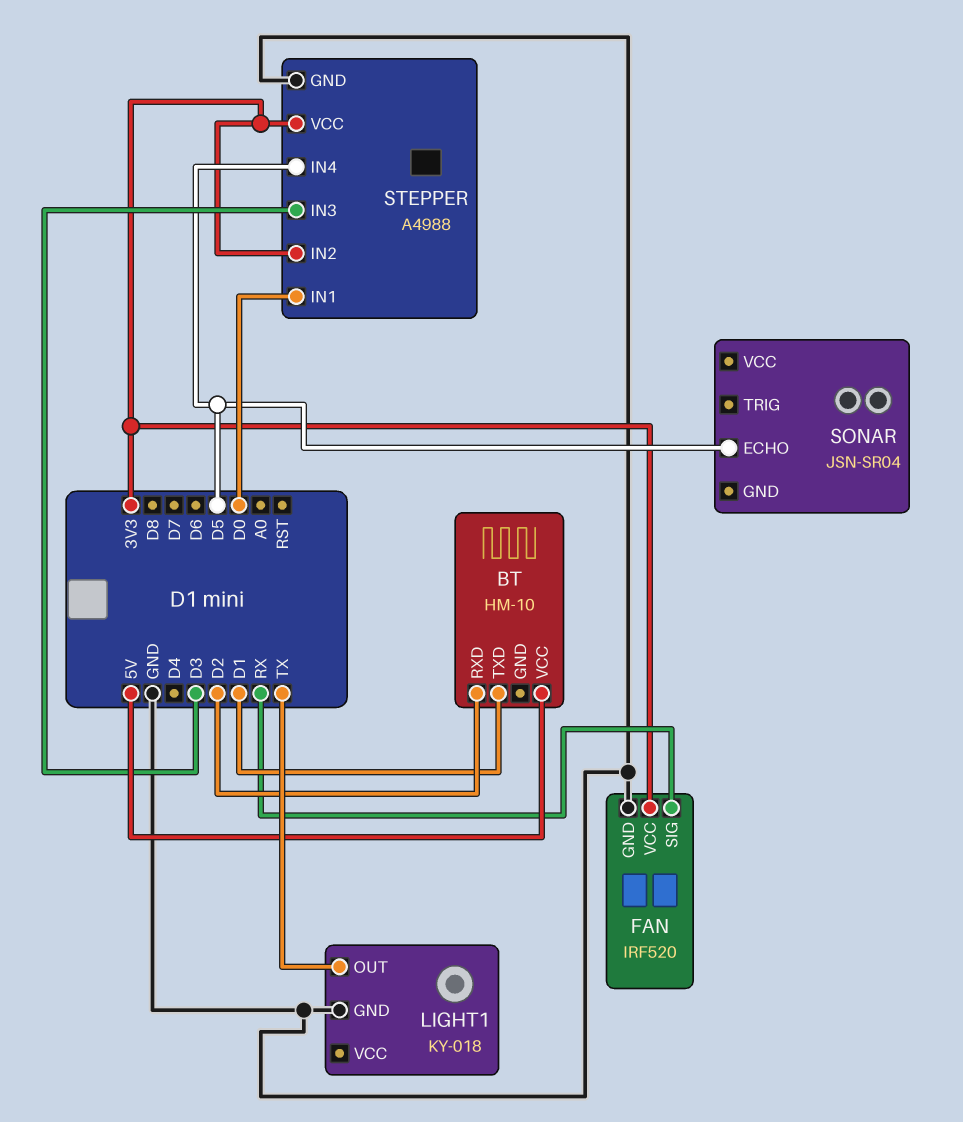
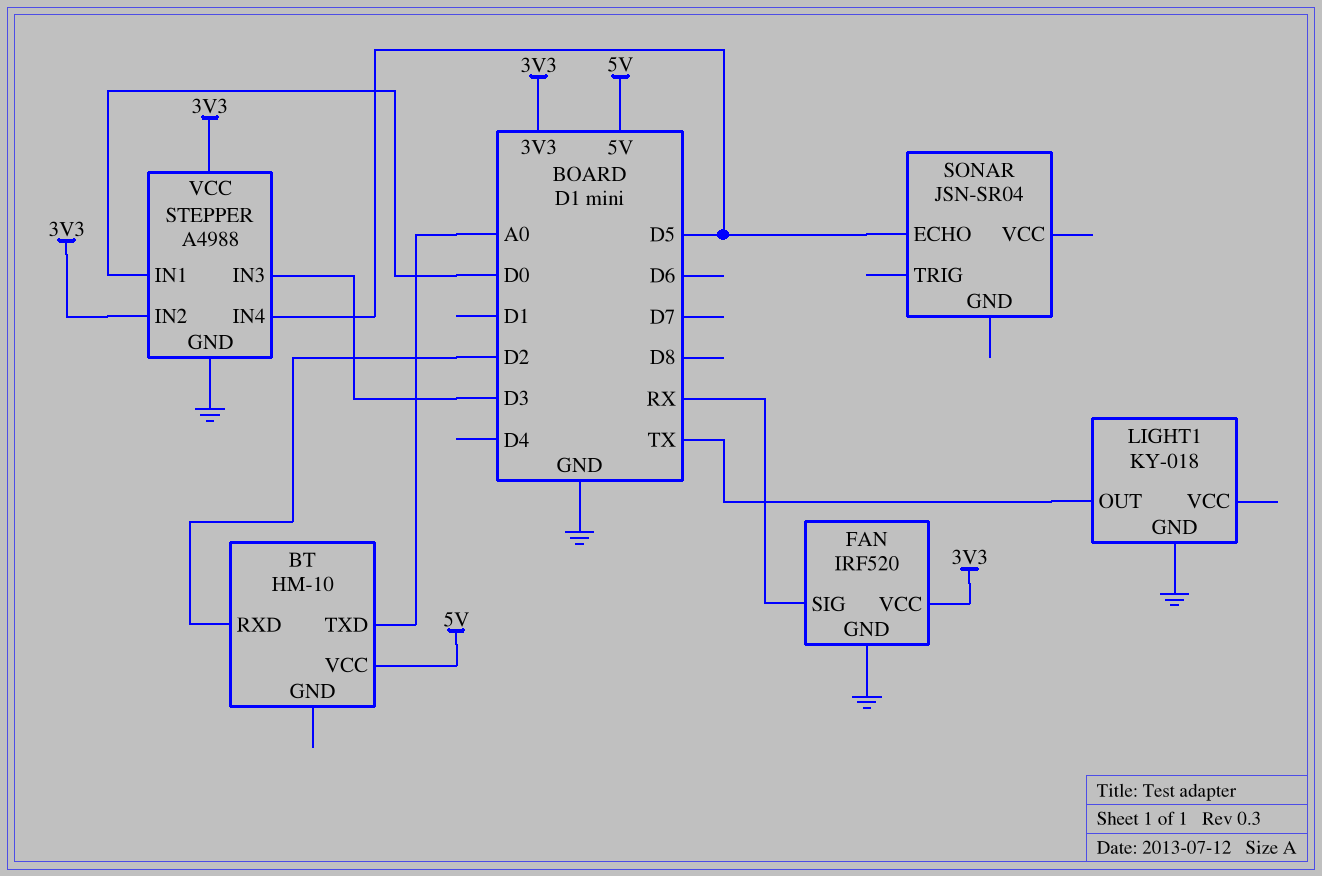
BT pin TXD: D1 -> A0

